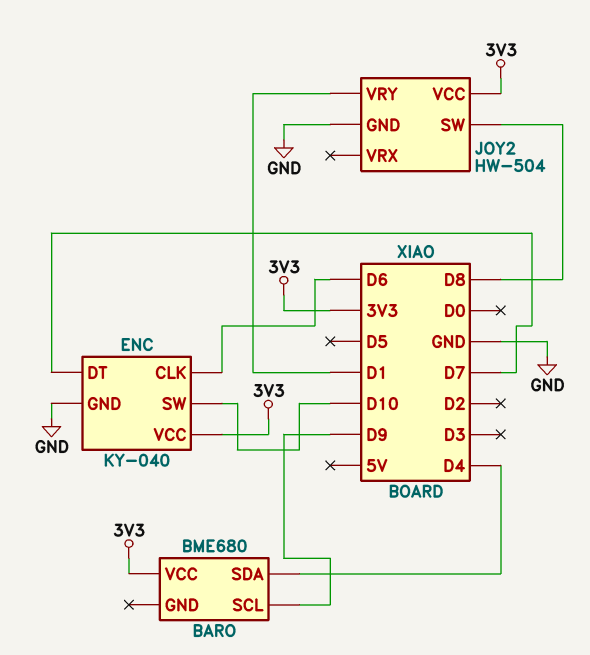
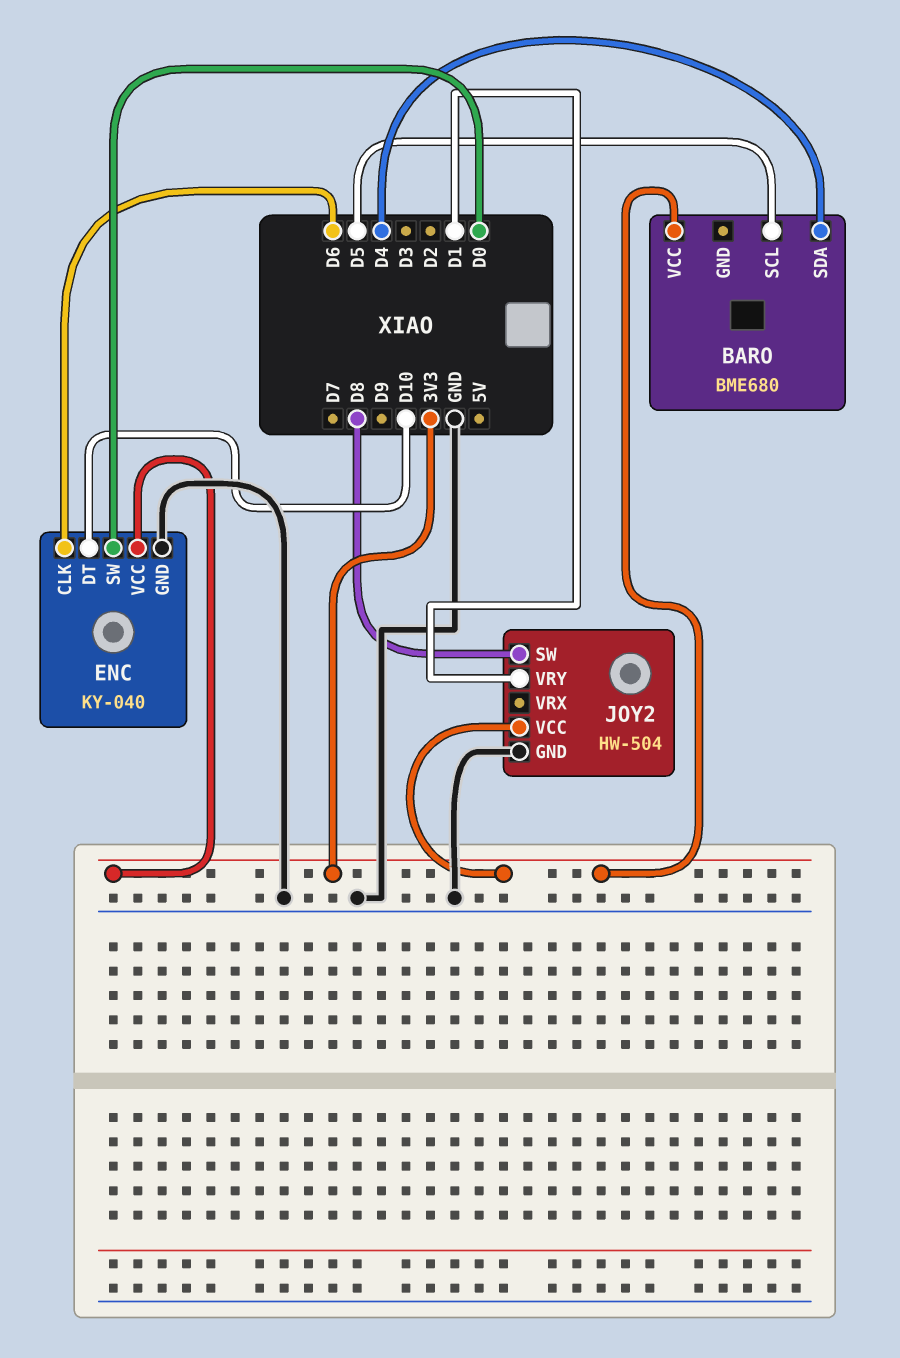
BARO pin SCL: D9 -> D5
ENC pin DT: D7 -> D10
ENC pin SW: D10 -> D0

